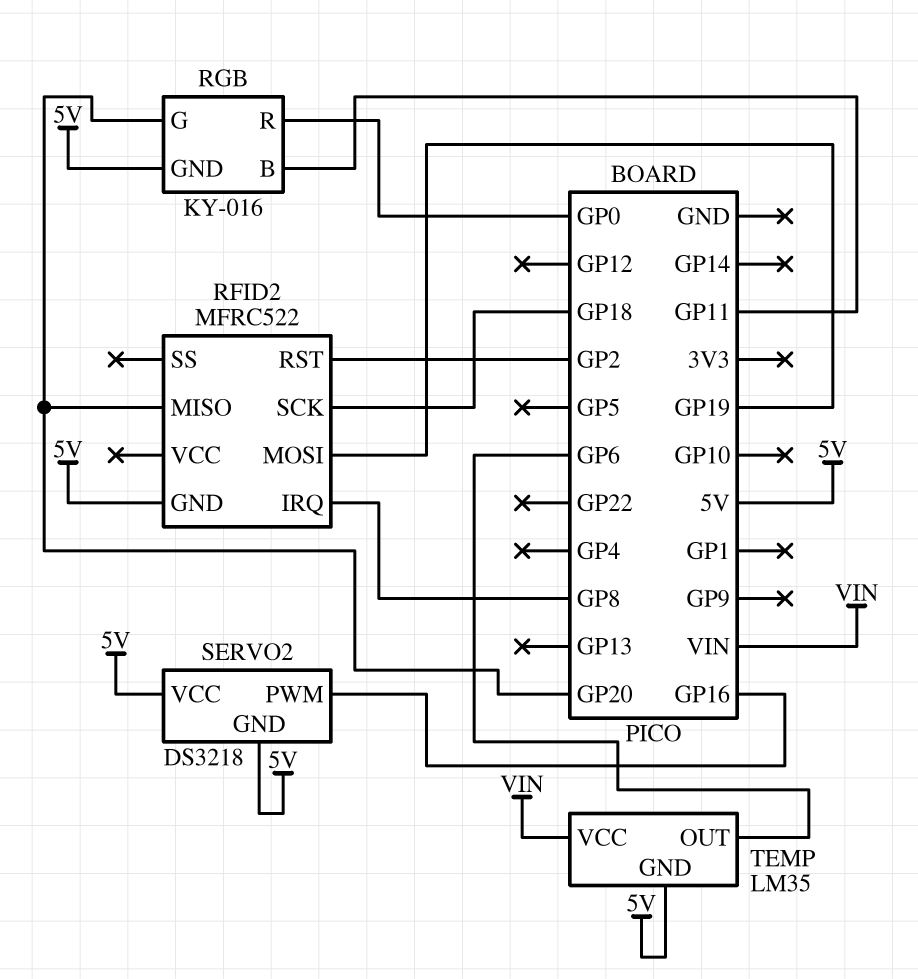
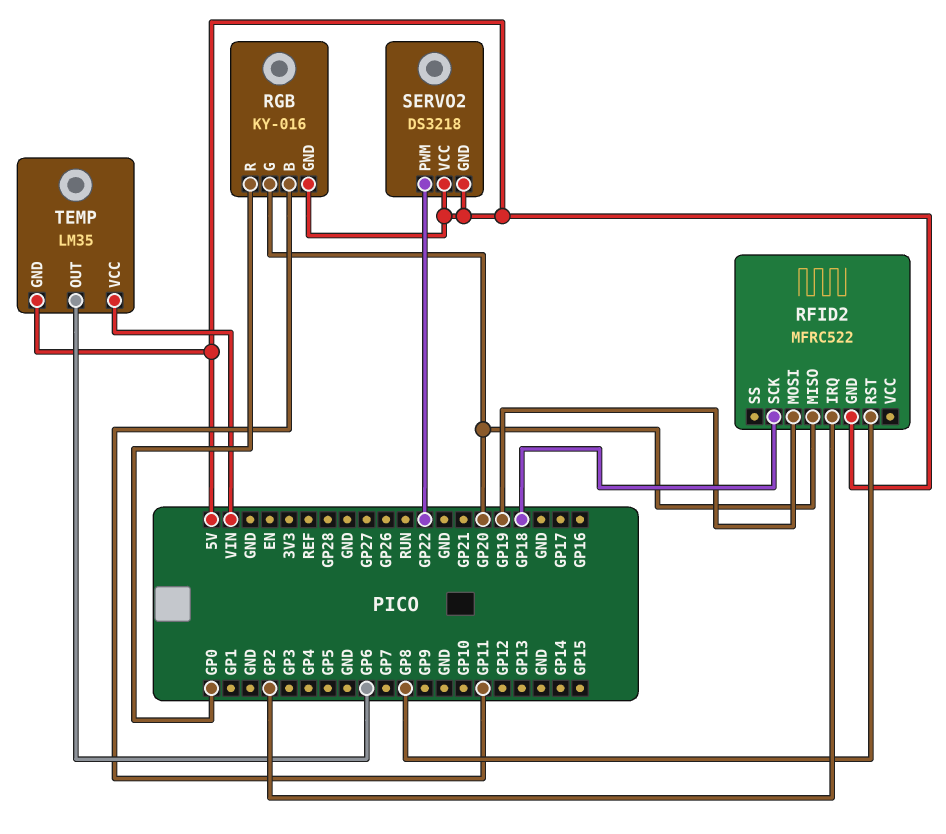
RFID2 pin IRQ: GP8 -> GP2
RFID2 pin RST: GP2 -> GP8
SERVO2 pin PWM: GP16 -> GP22

